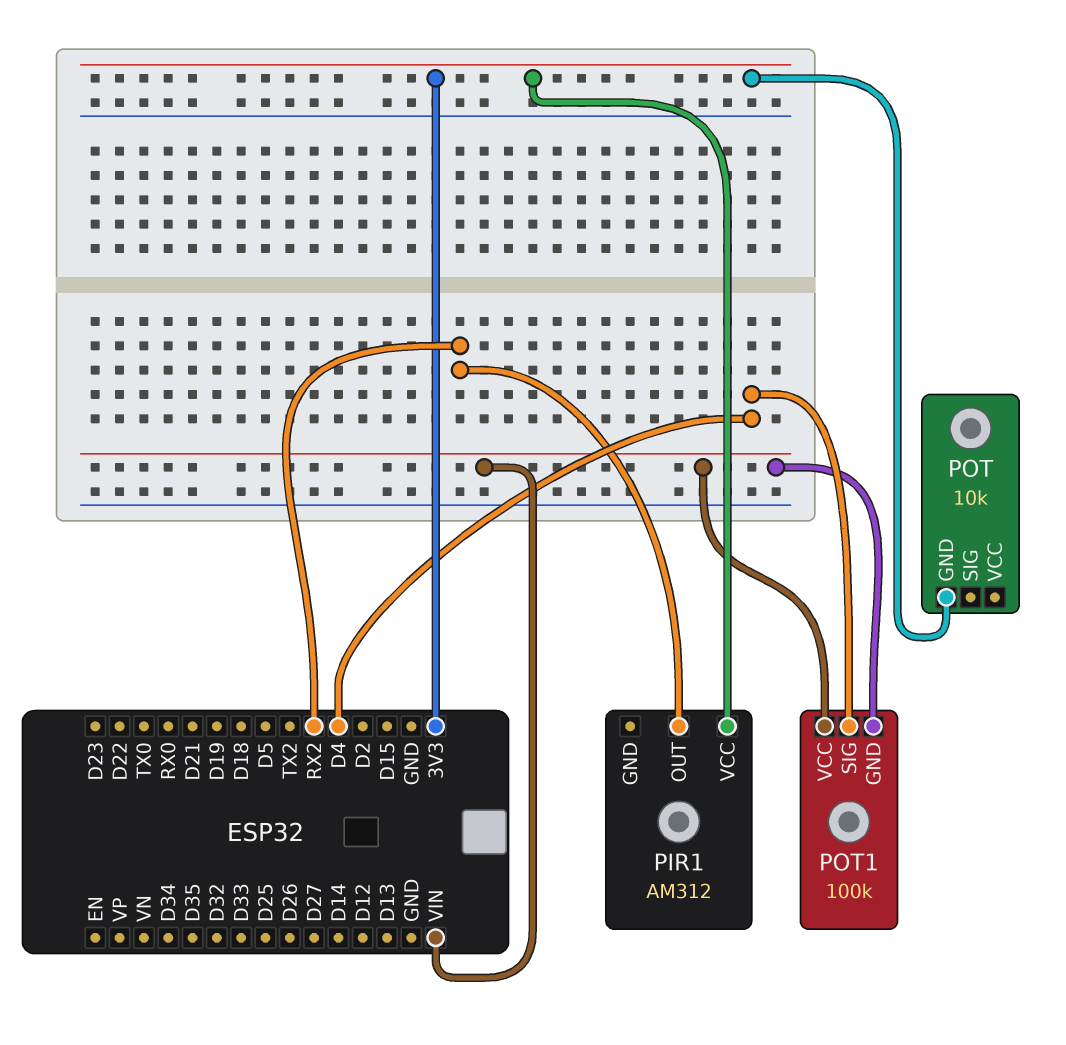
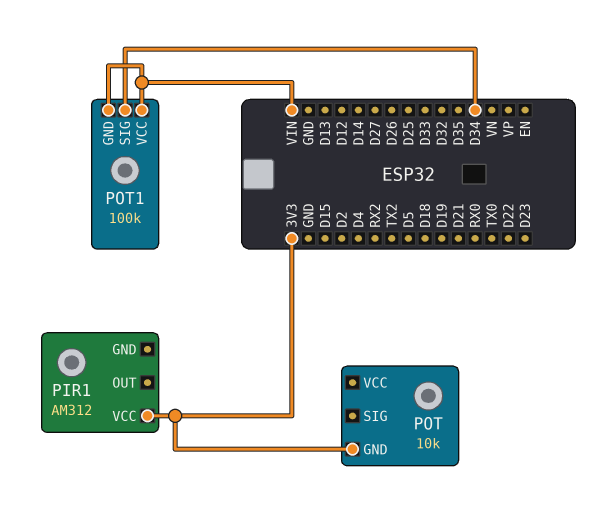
PIR1 pin OUT: RX2 -> none
POT1 pin SIG: D4 -> D34

